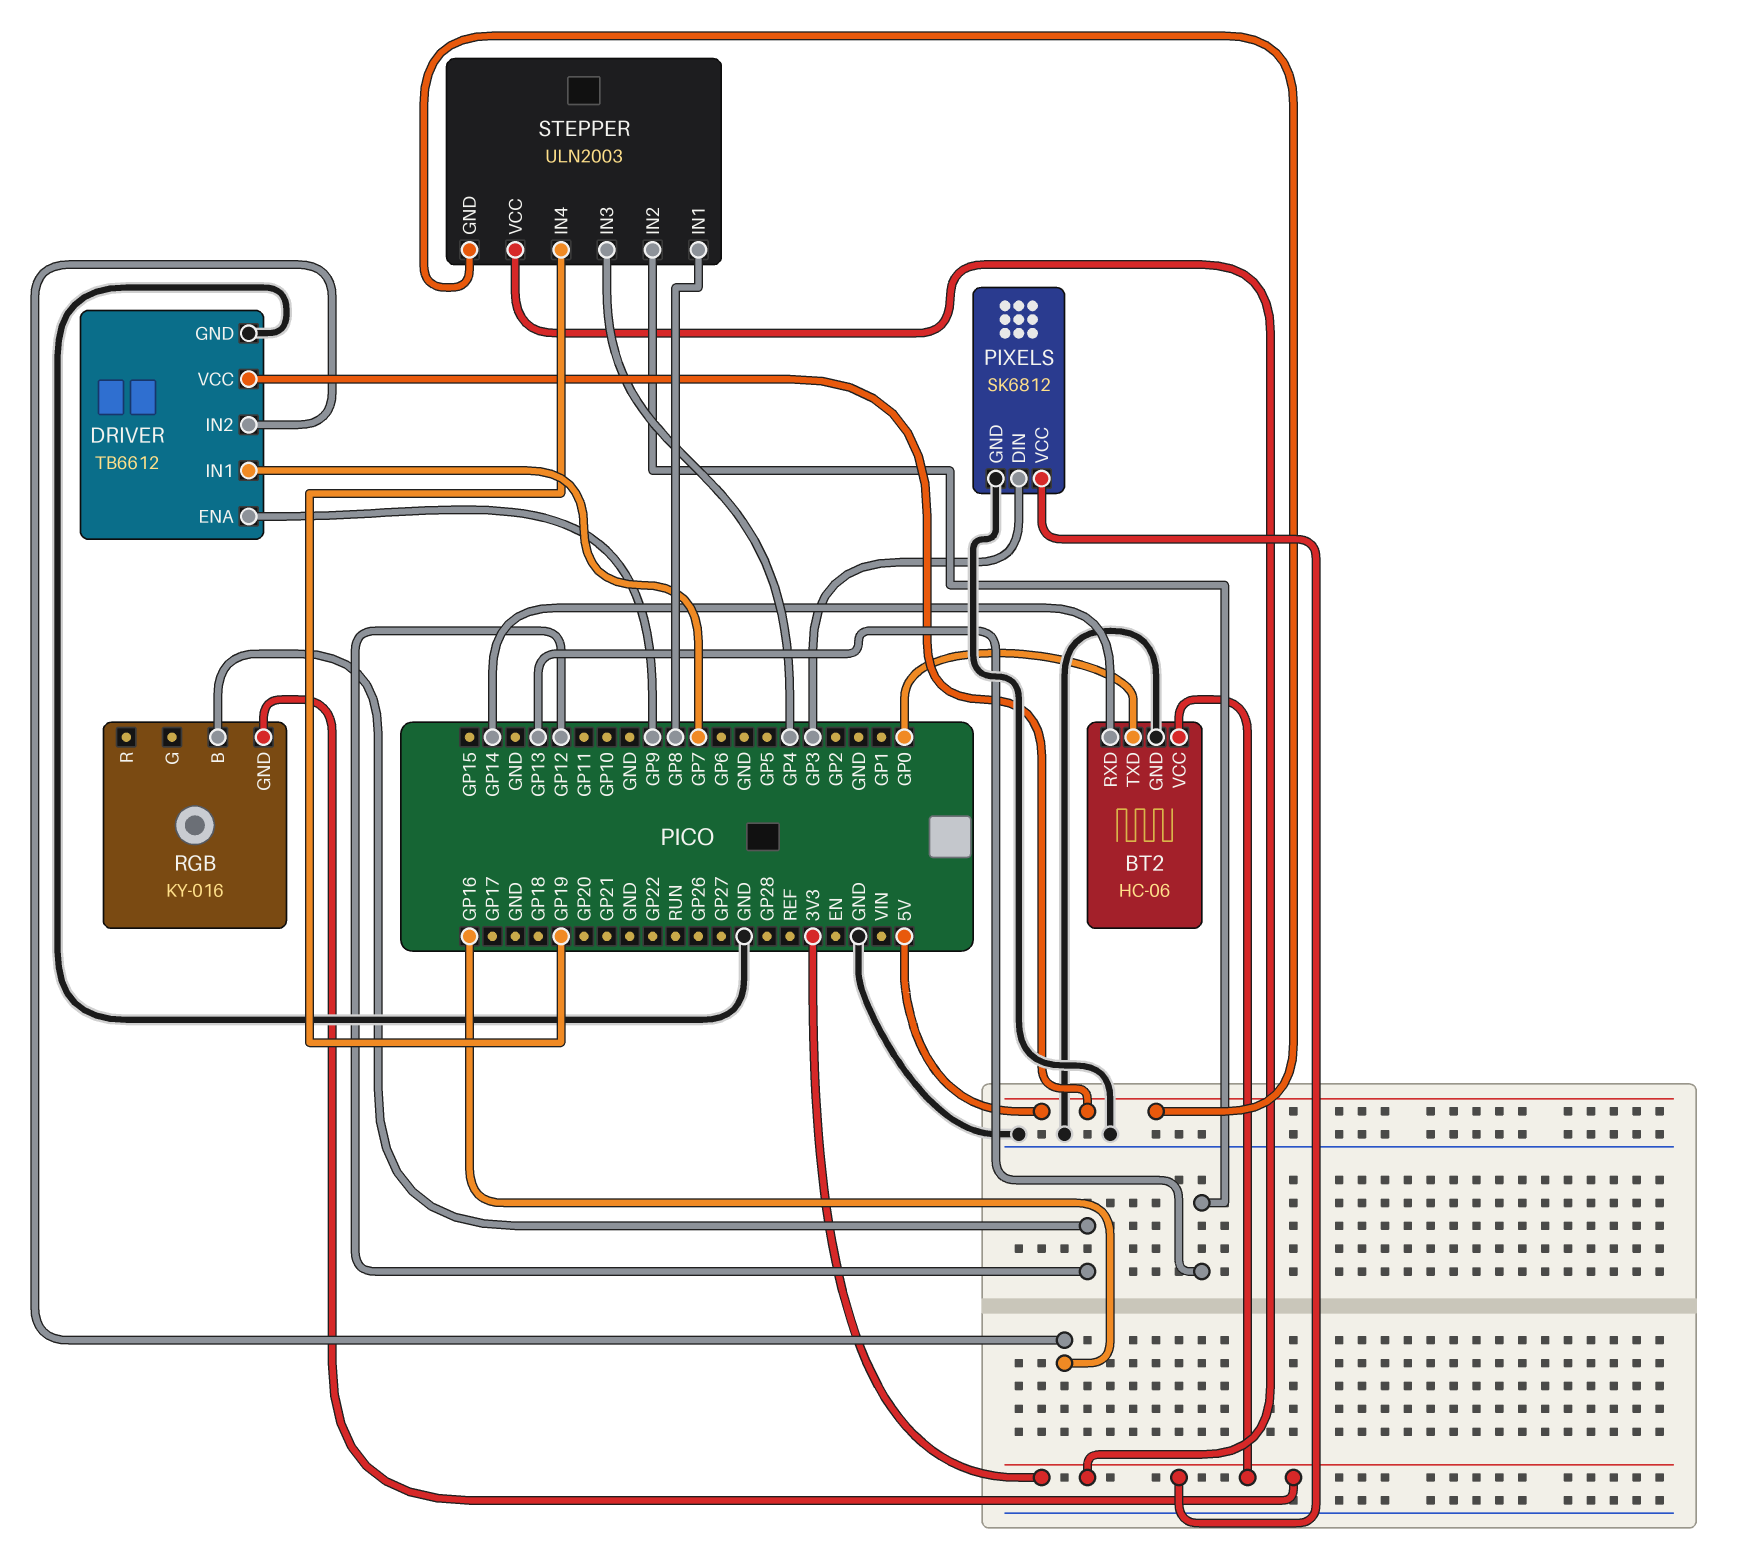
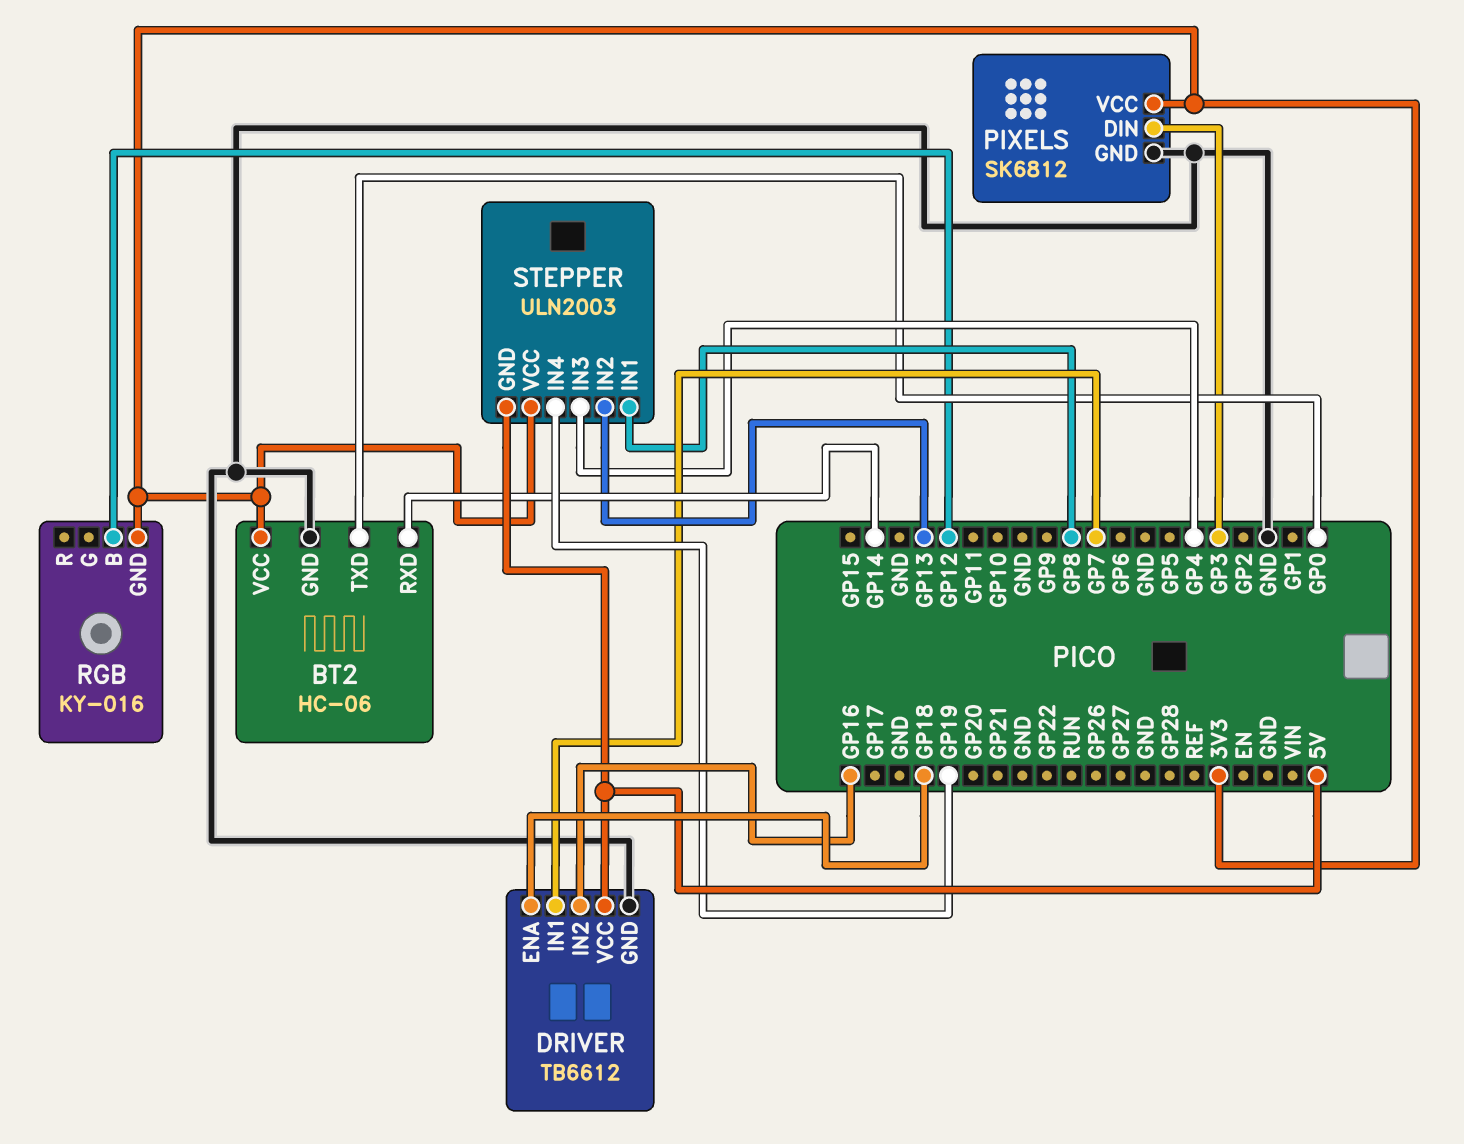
DRIVER pin ENA: GP9 -> GP18

